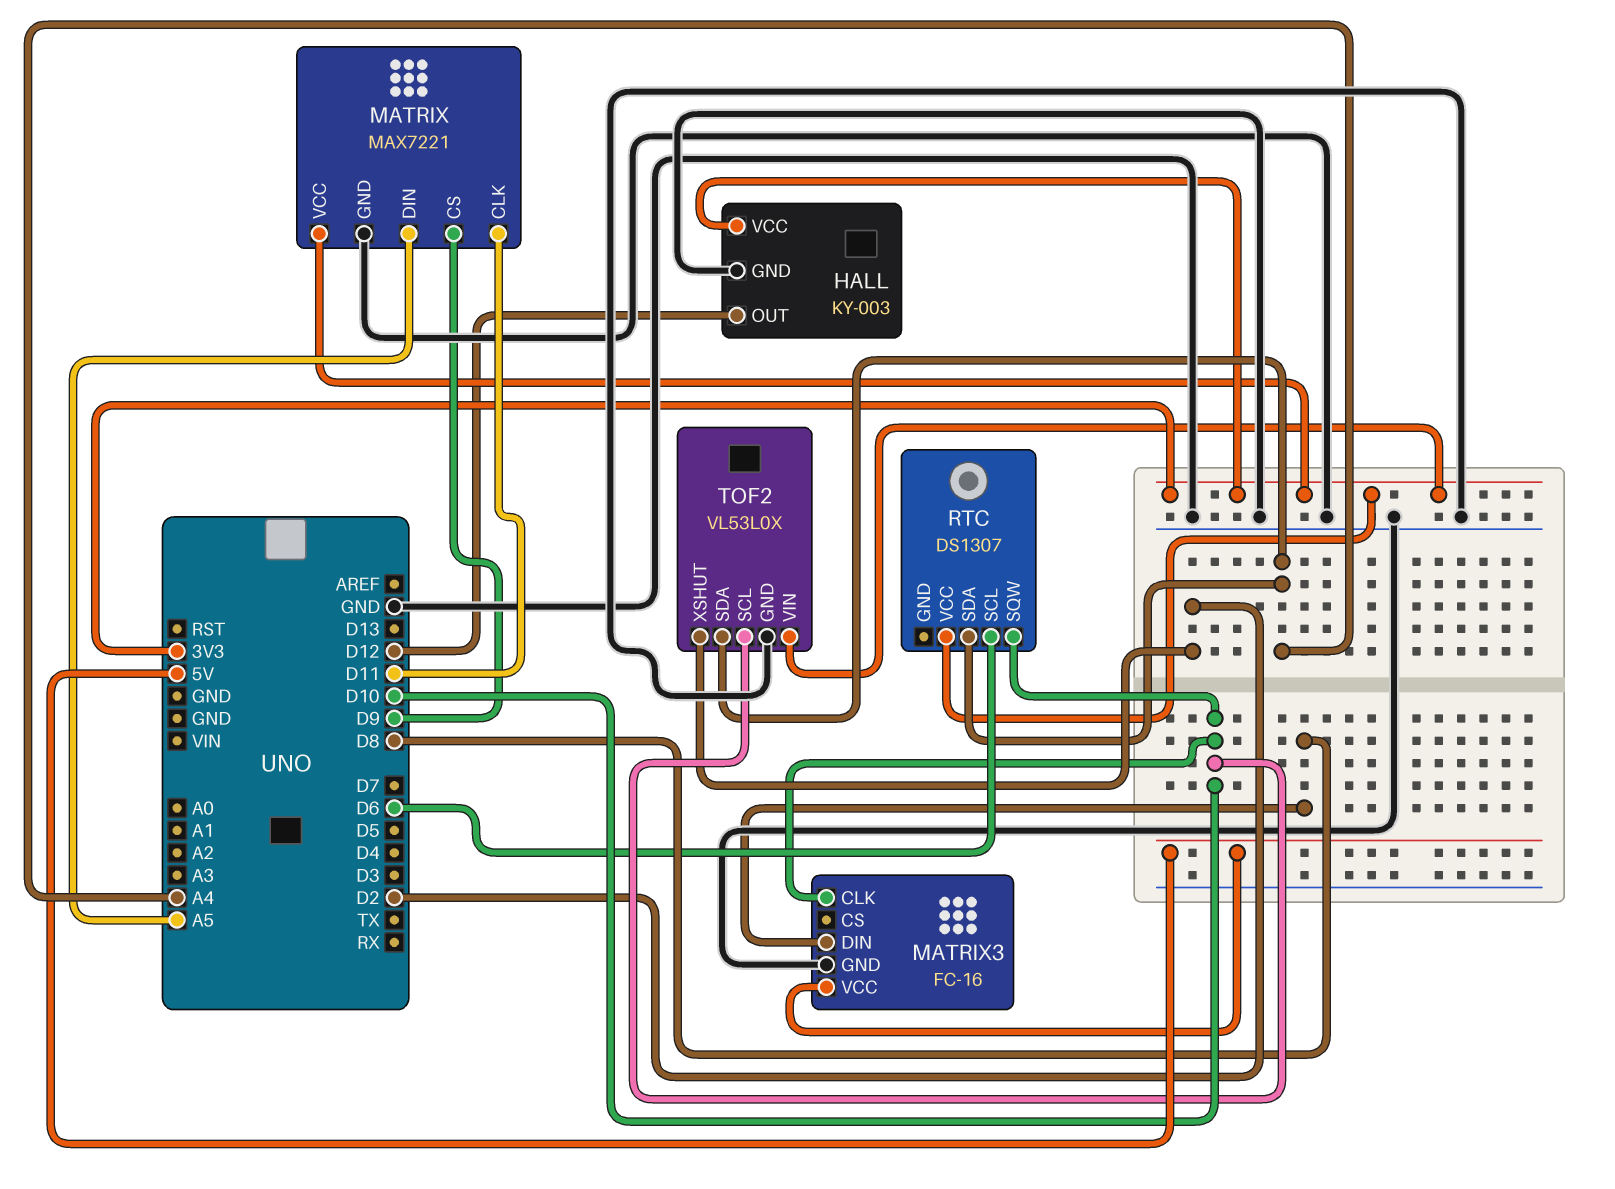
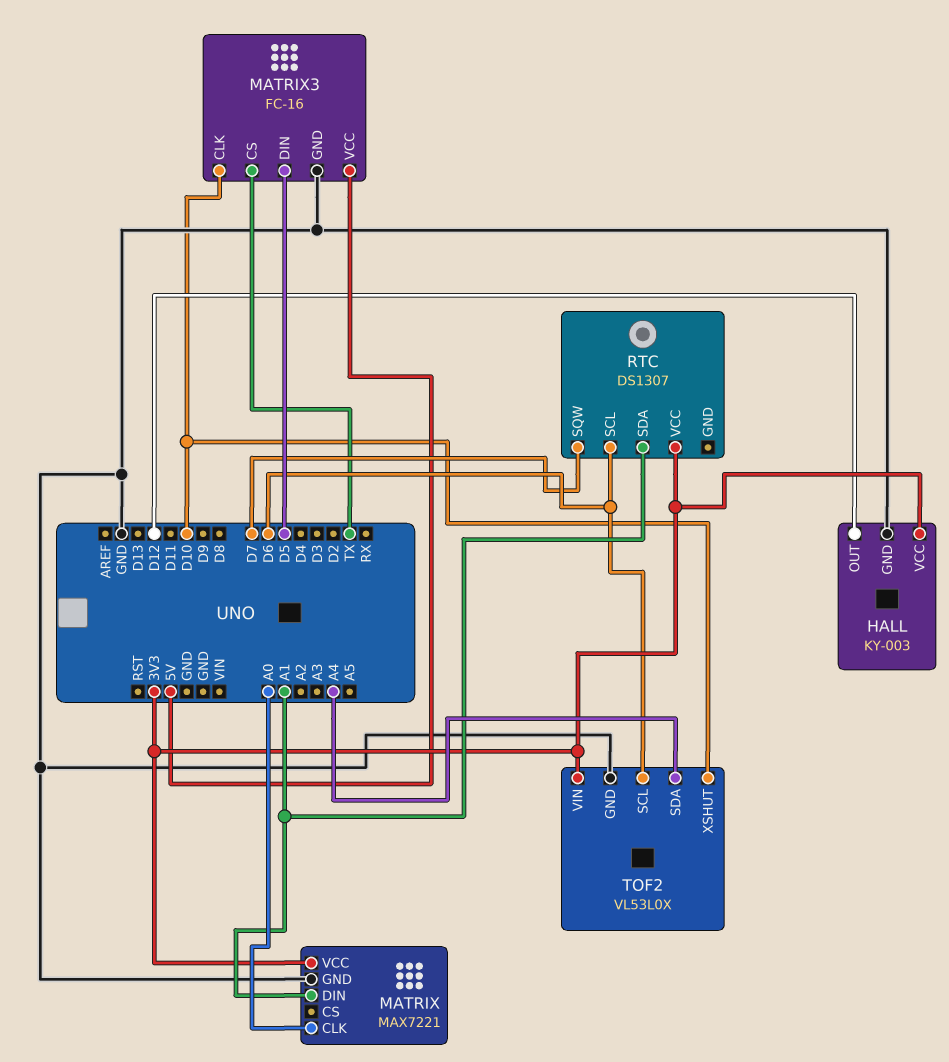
MATRIX pin CLK: D11 -> A0
MATRIX pin CS: D9 -> none
MATRIX pin DIN: A5 -> A1
MATRIX3 pin CS: none -> TX
MATRIX3 pin DIN: D8 -> D5
RTC pin SDA: A4 -> A1
RTC pin SQW: D10 -> D7
TOF2 pin SCL: D10 -> D6
TOF2 pin XSHUT: D2 -> D10

